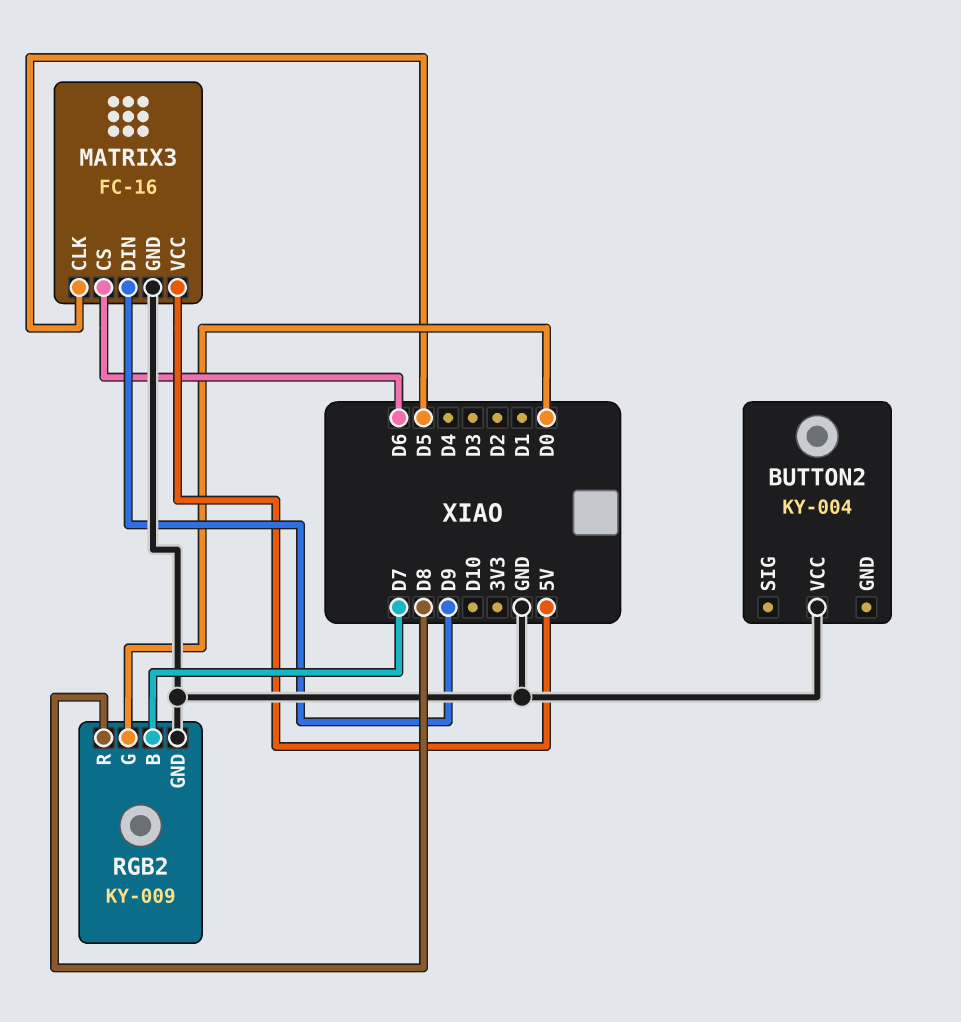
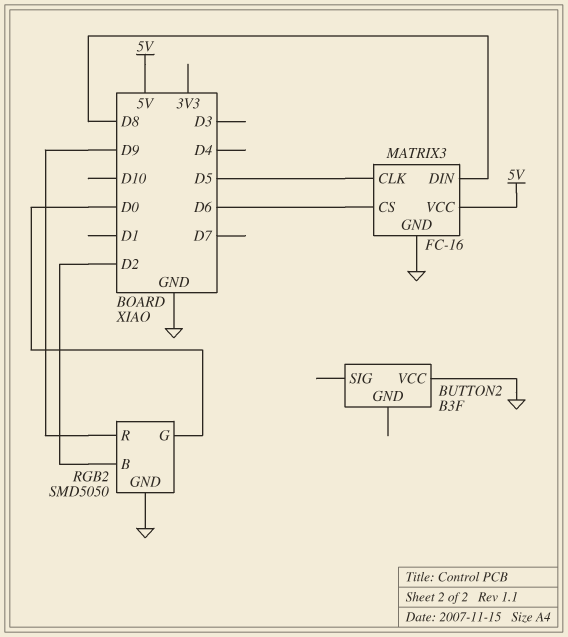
BUTTON2: KY-004 -> B3F
MATRIX3 pin DIN: D9 -> D8
RGB2: KY-009 -> SMD5050
RGB2 pin B: D7 -> D2
RGB2 pin R: D8 -> D9

